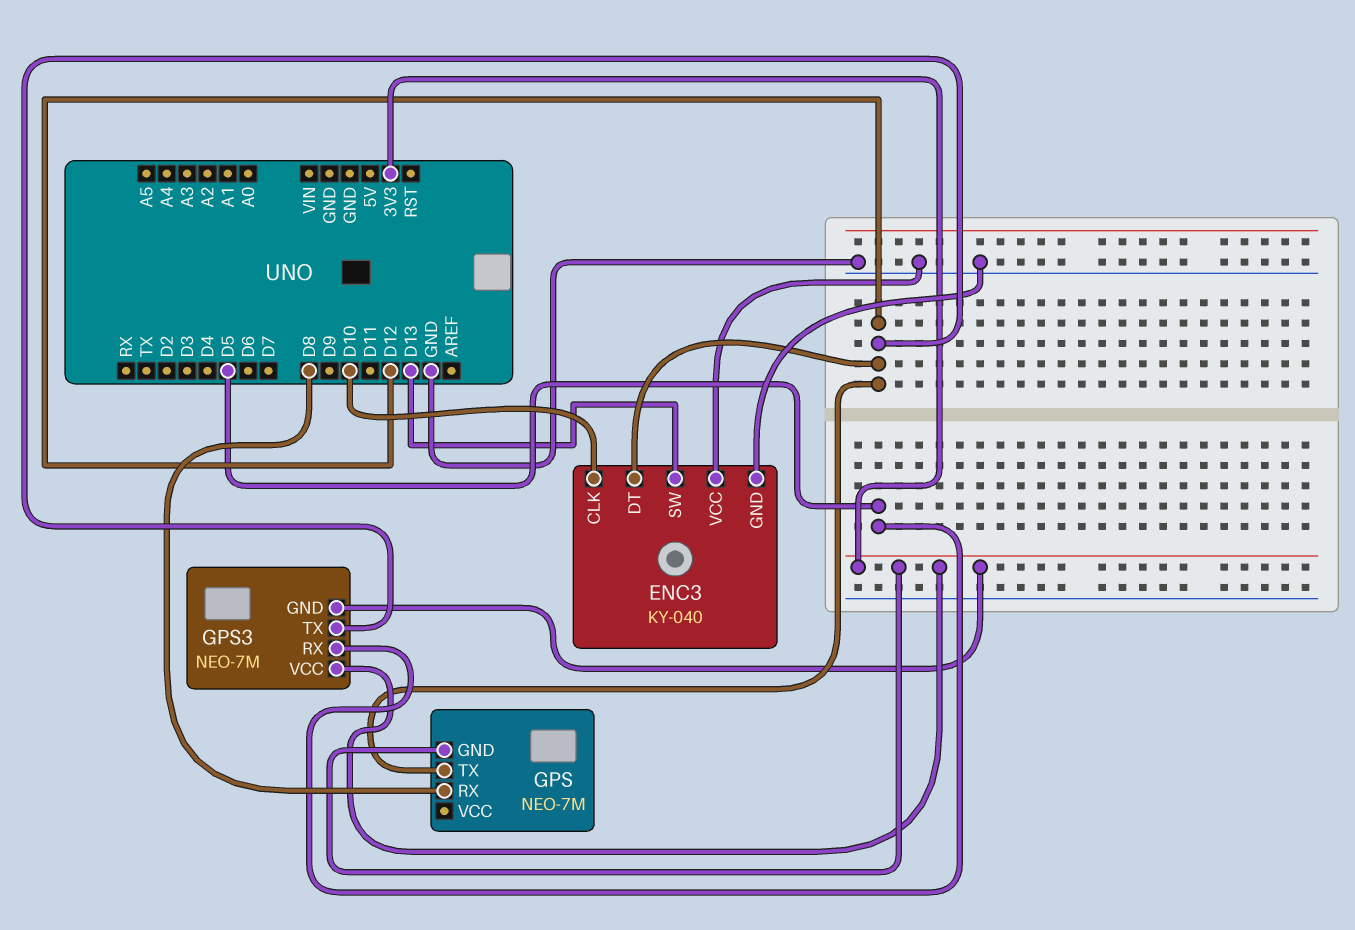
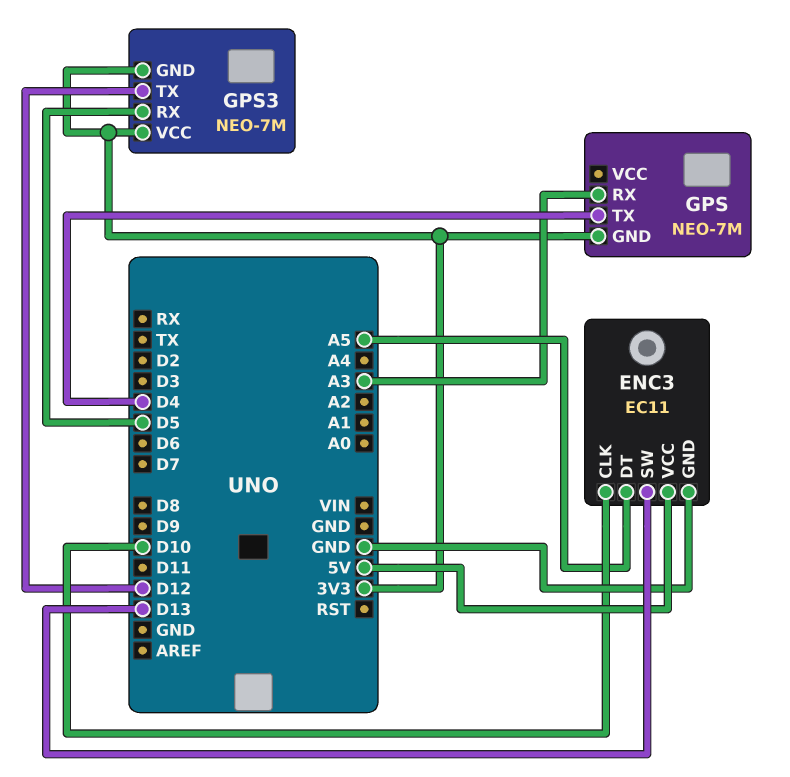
ENC3: KY-040 -> EC11
ENC3 pin DT: D12 -> A5
ENC3 pin VCC: GND -> 5V
GPS pin RX: D8 -> A3
GPS pin TX: D12 -> D4

